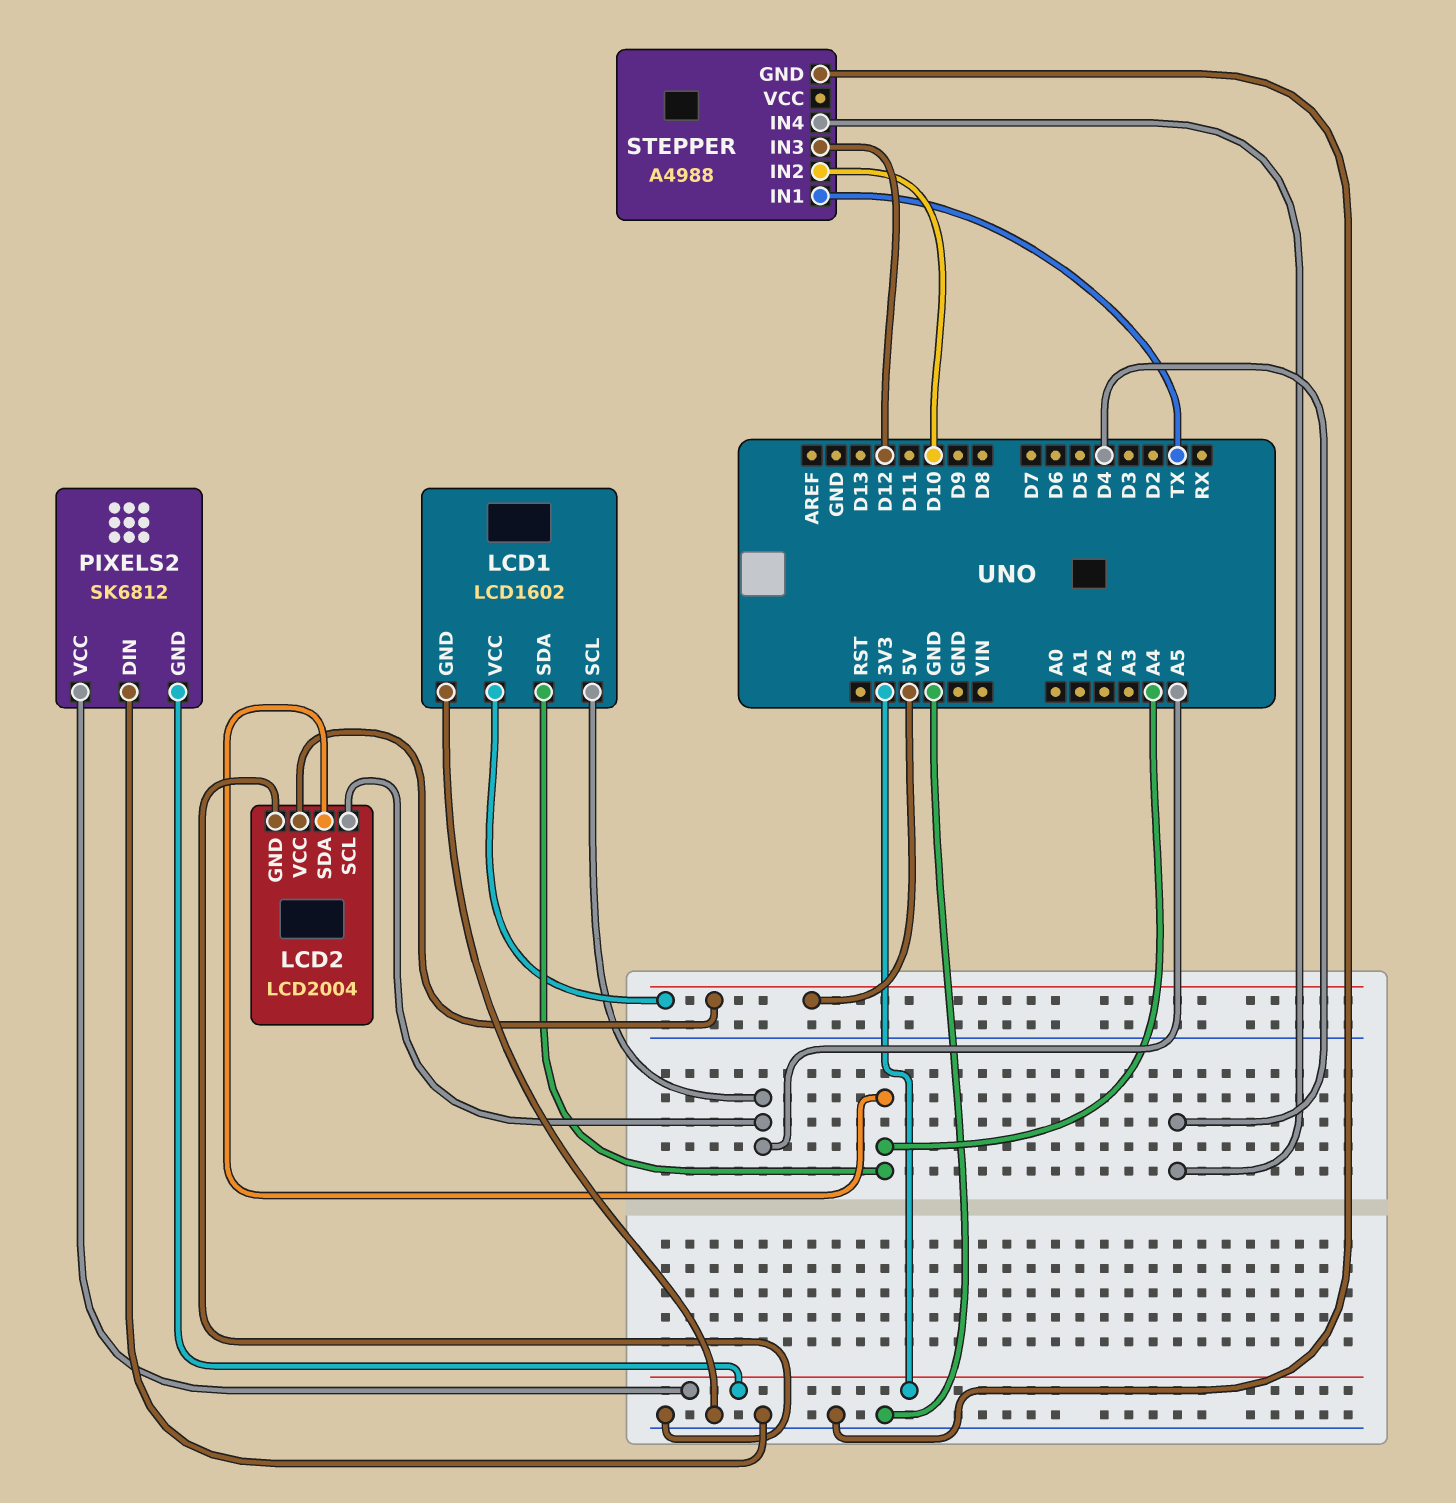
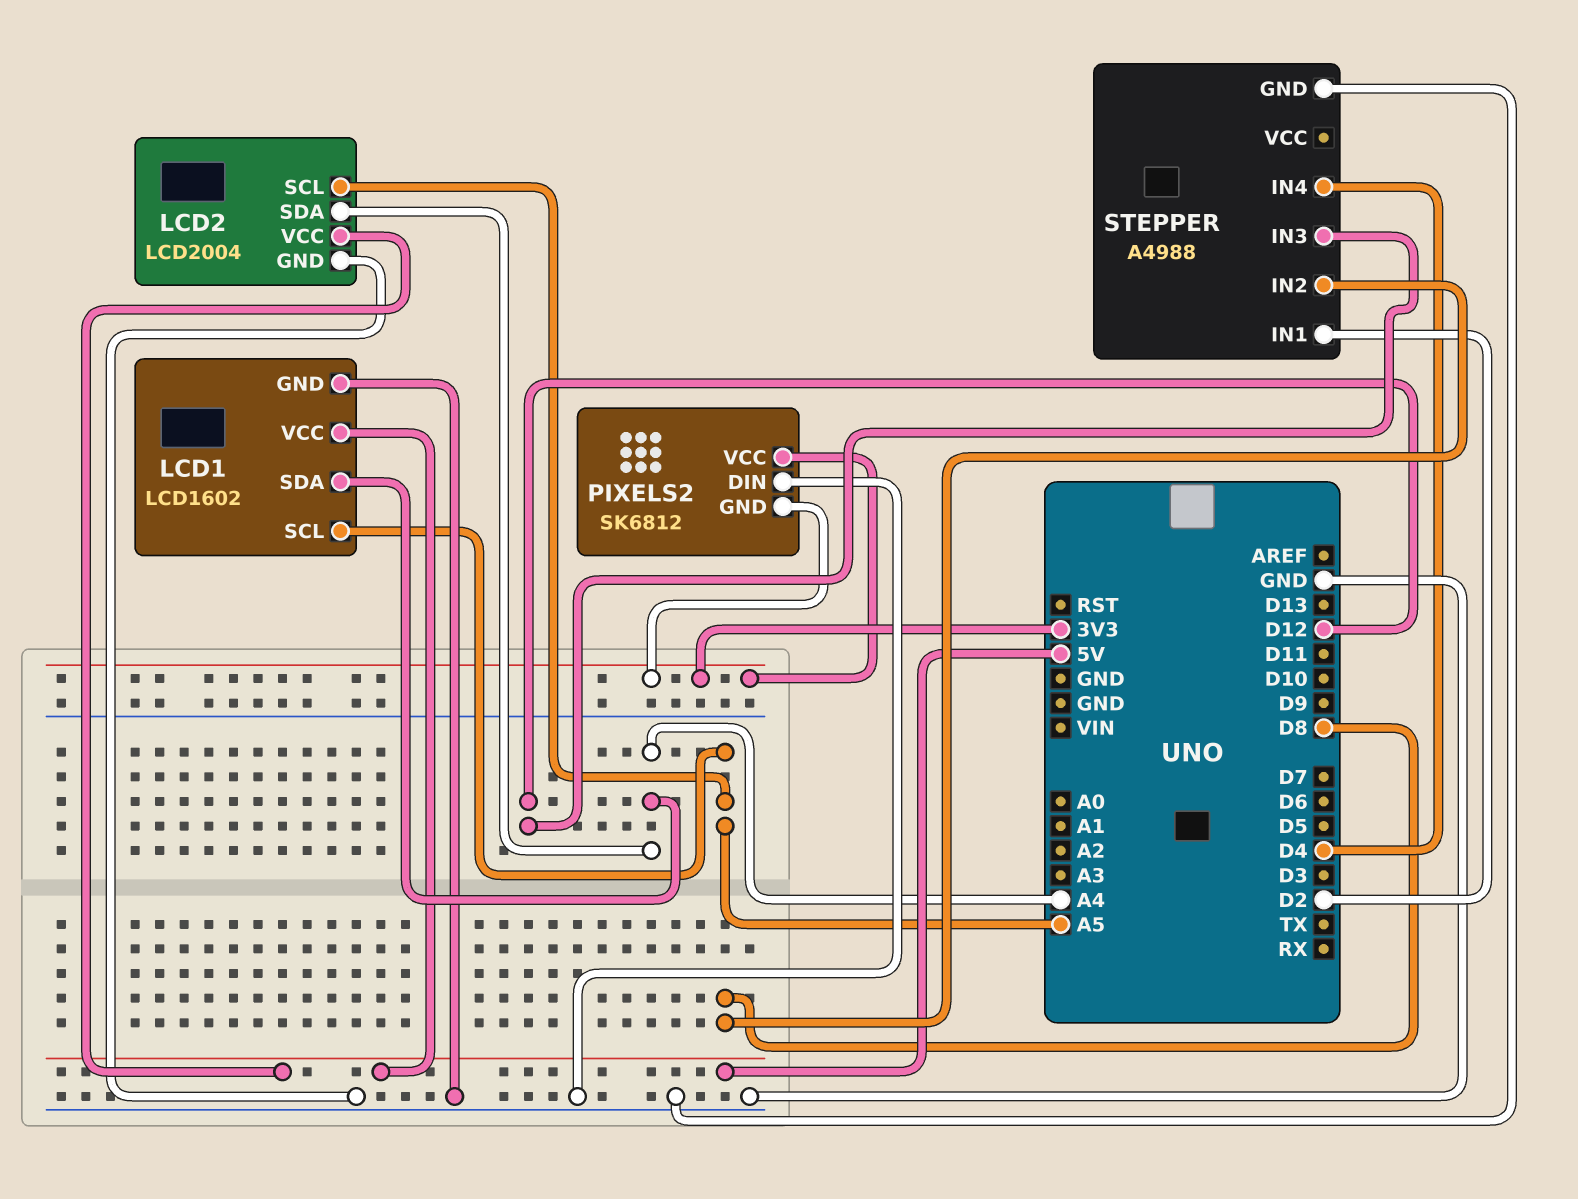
STEPPER pin IN1: TX -> D2
STEPPER pin IN2: D10 -> D8

